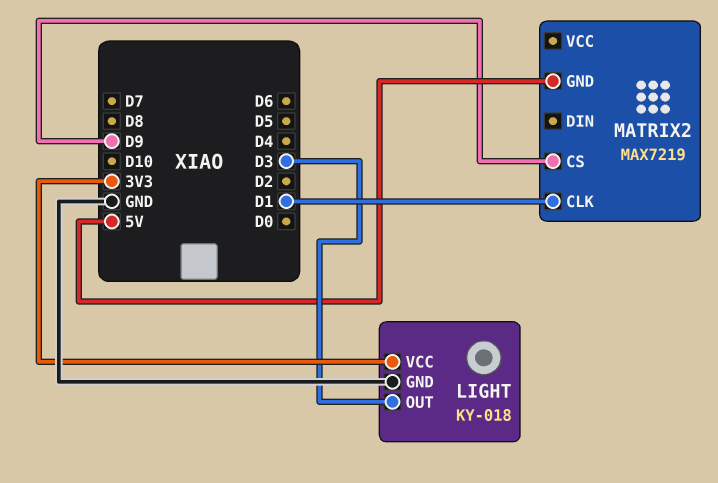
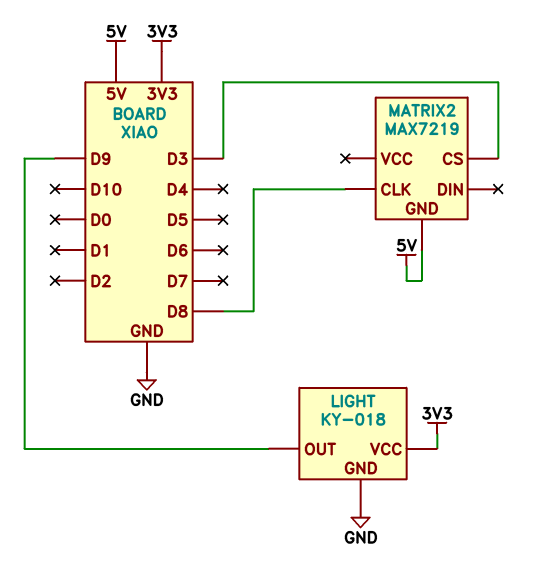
LIGHT pin OUT: D3 -> D9
MATRIX2 pin CLK: D1 -> D8
MATRIX2 pin CS: D9 -> D3

